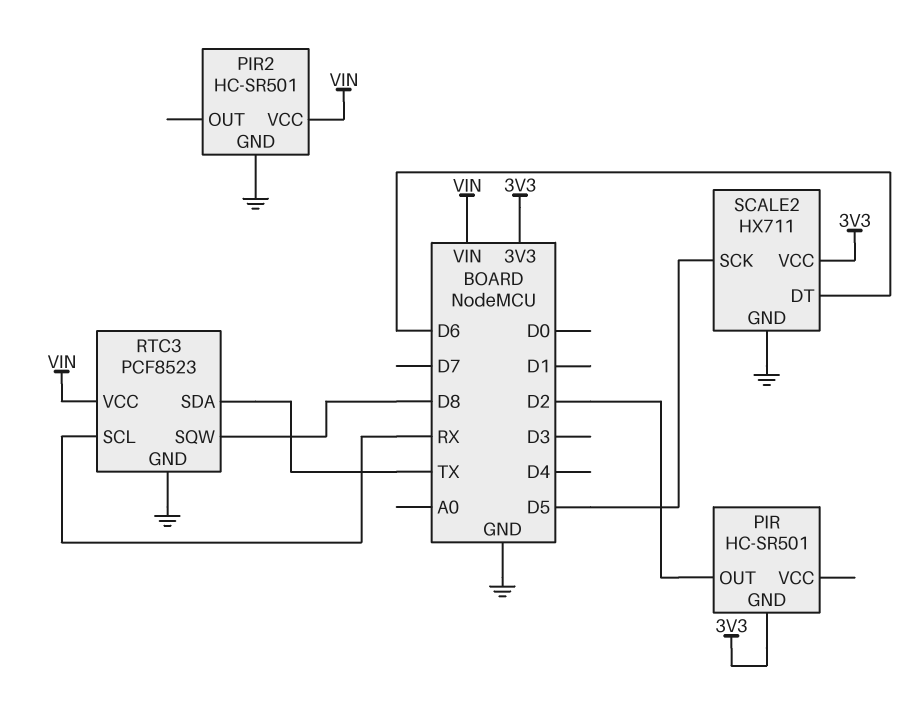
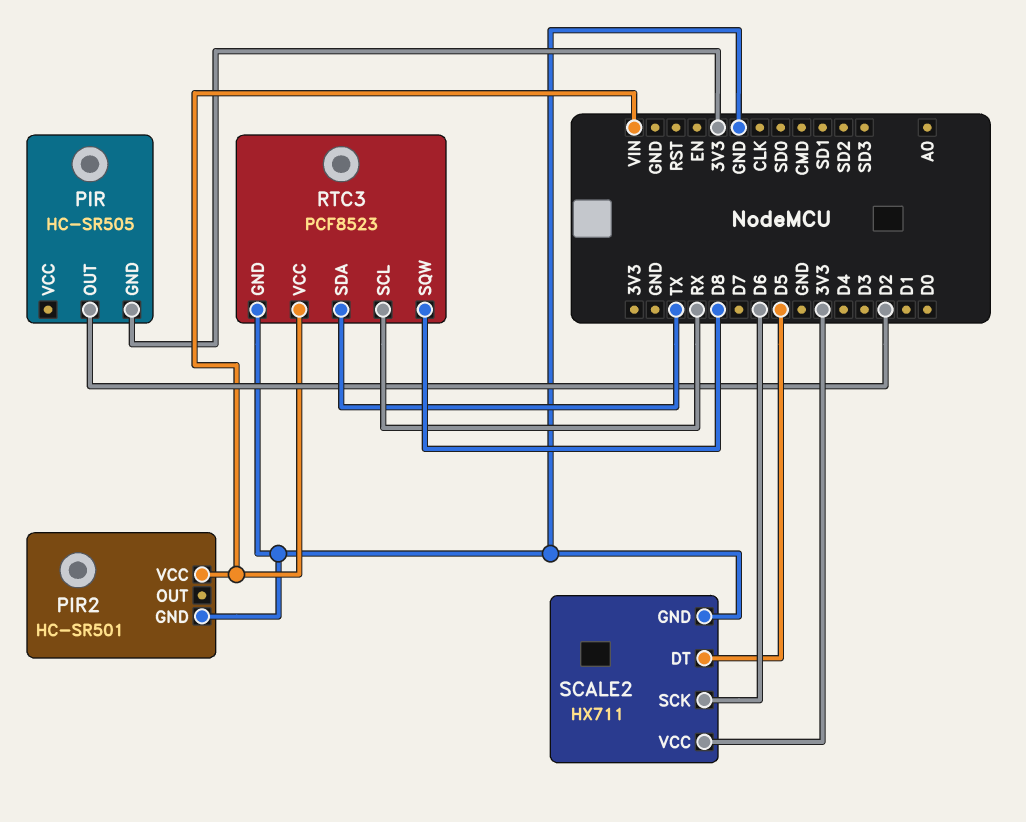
PIR: HC-SR501 -> HC-SR505
SCALE2 pin DT: D6 -> D5
SCALE2 pin SCK: D5 -> D6

